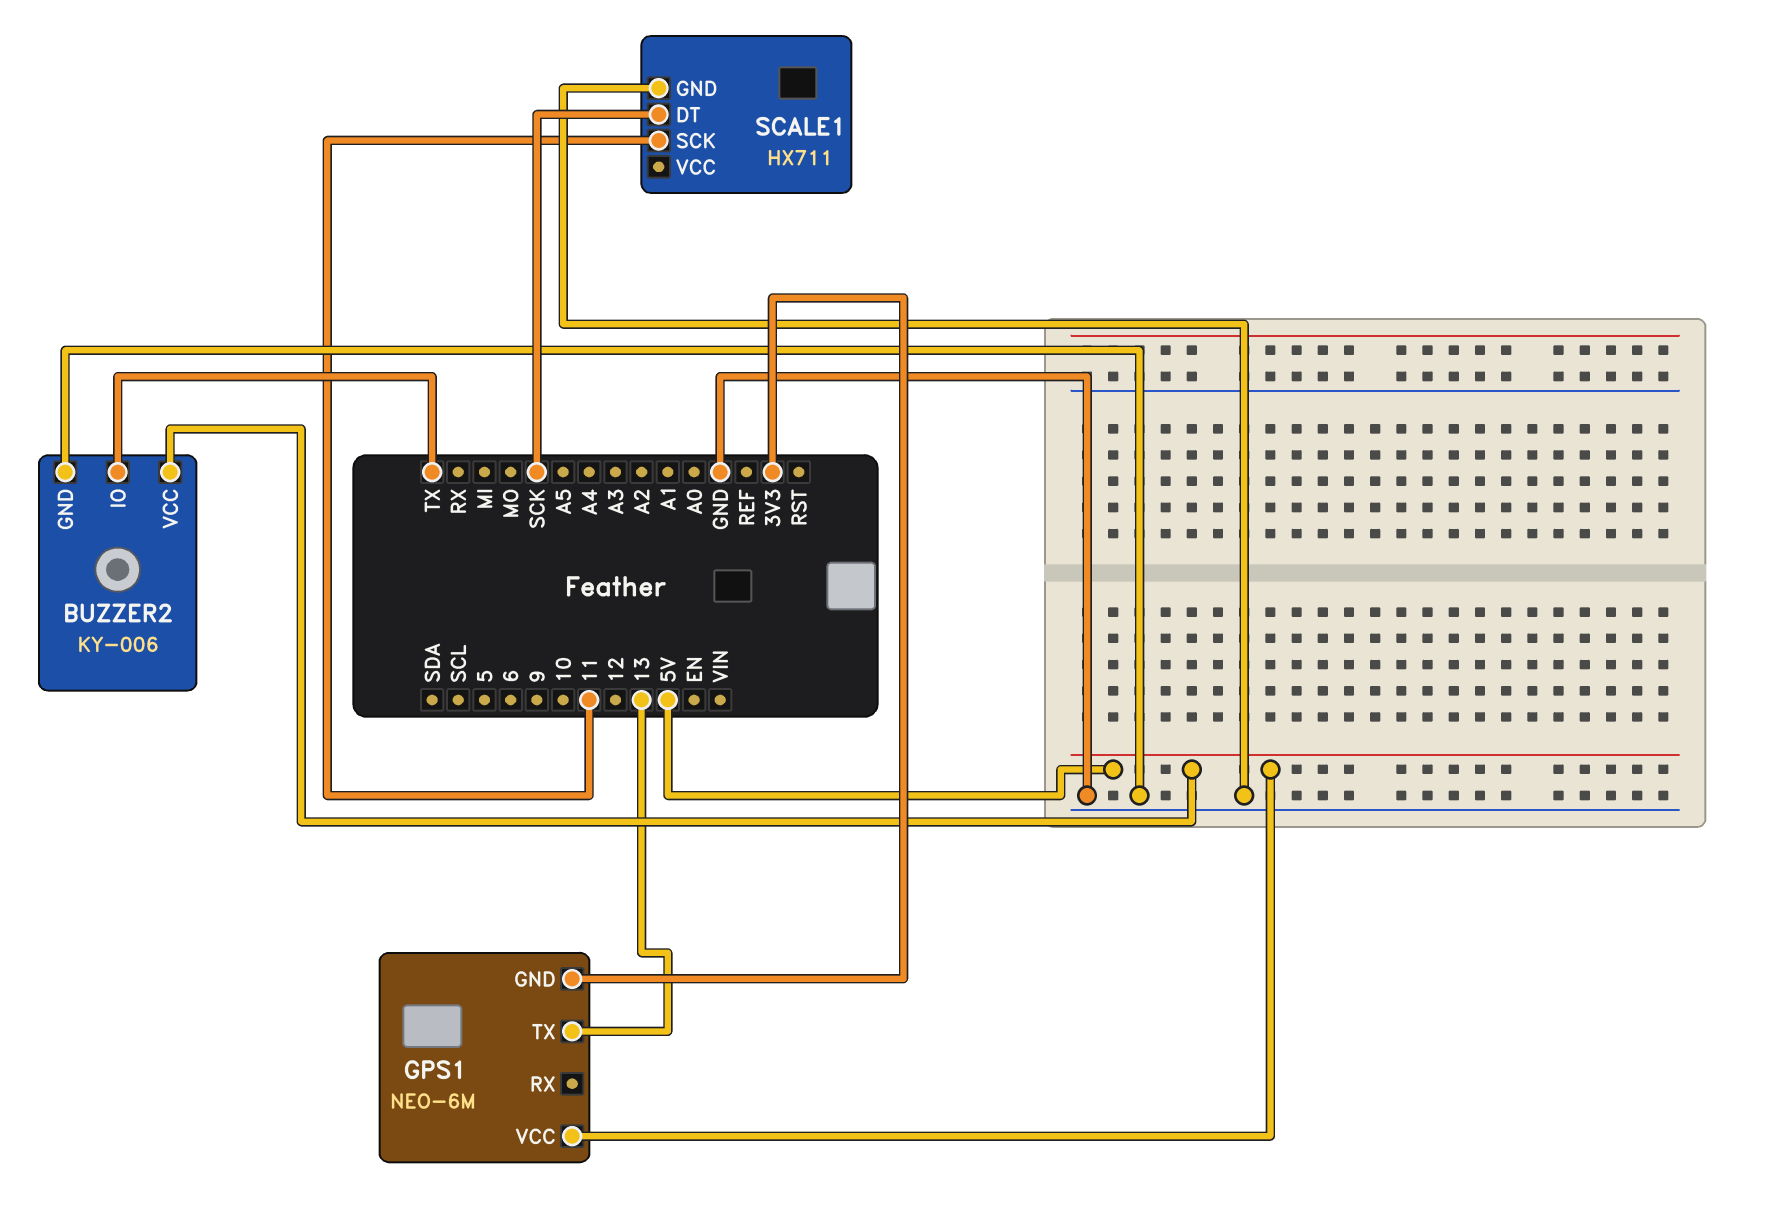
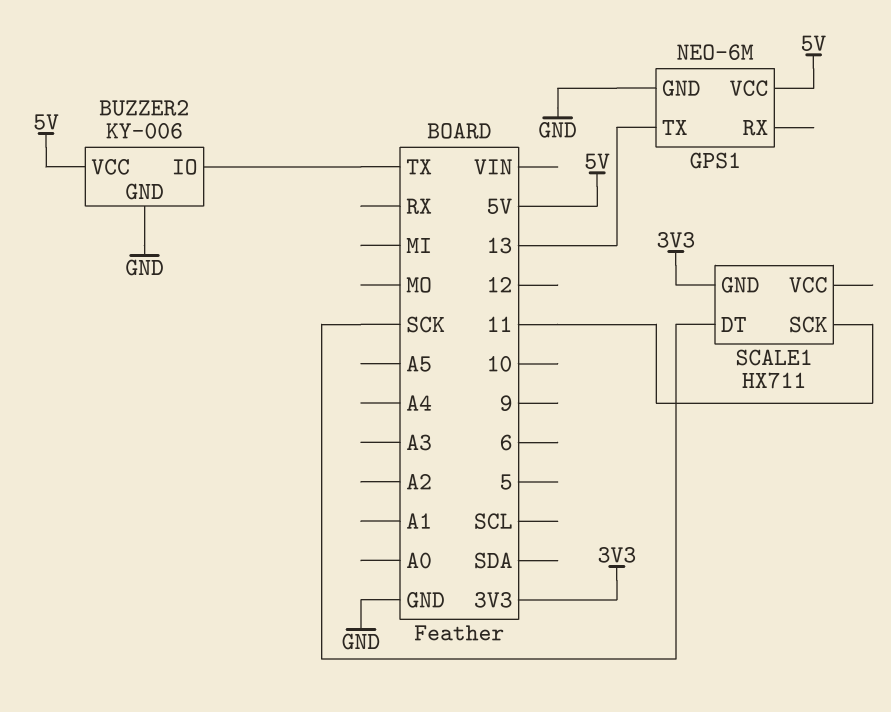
GPS1 pin GND: 3V3 -> GND
SCALE1 pin GND: GND -> 3V3

